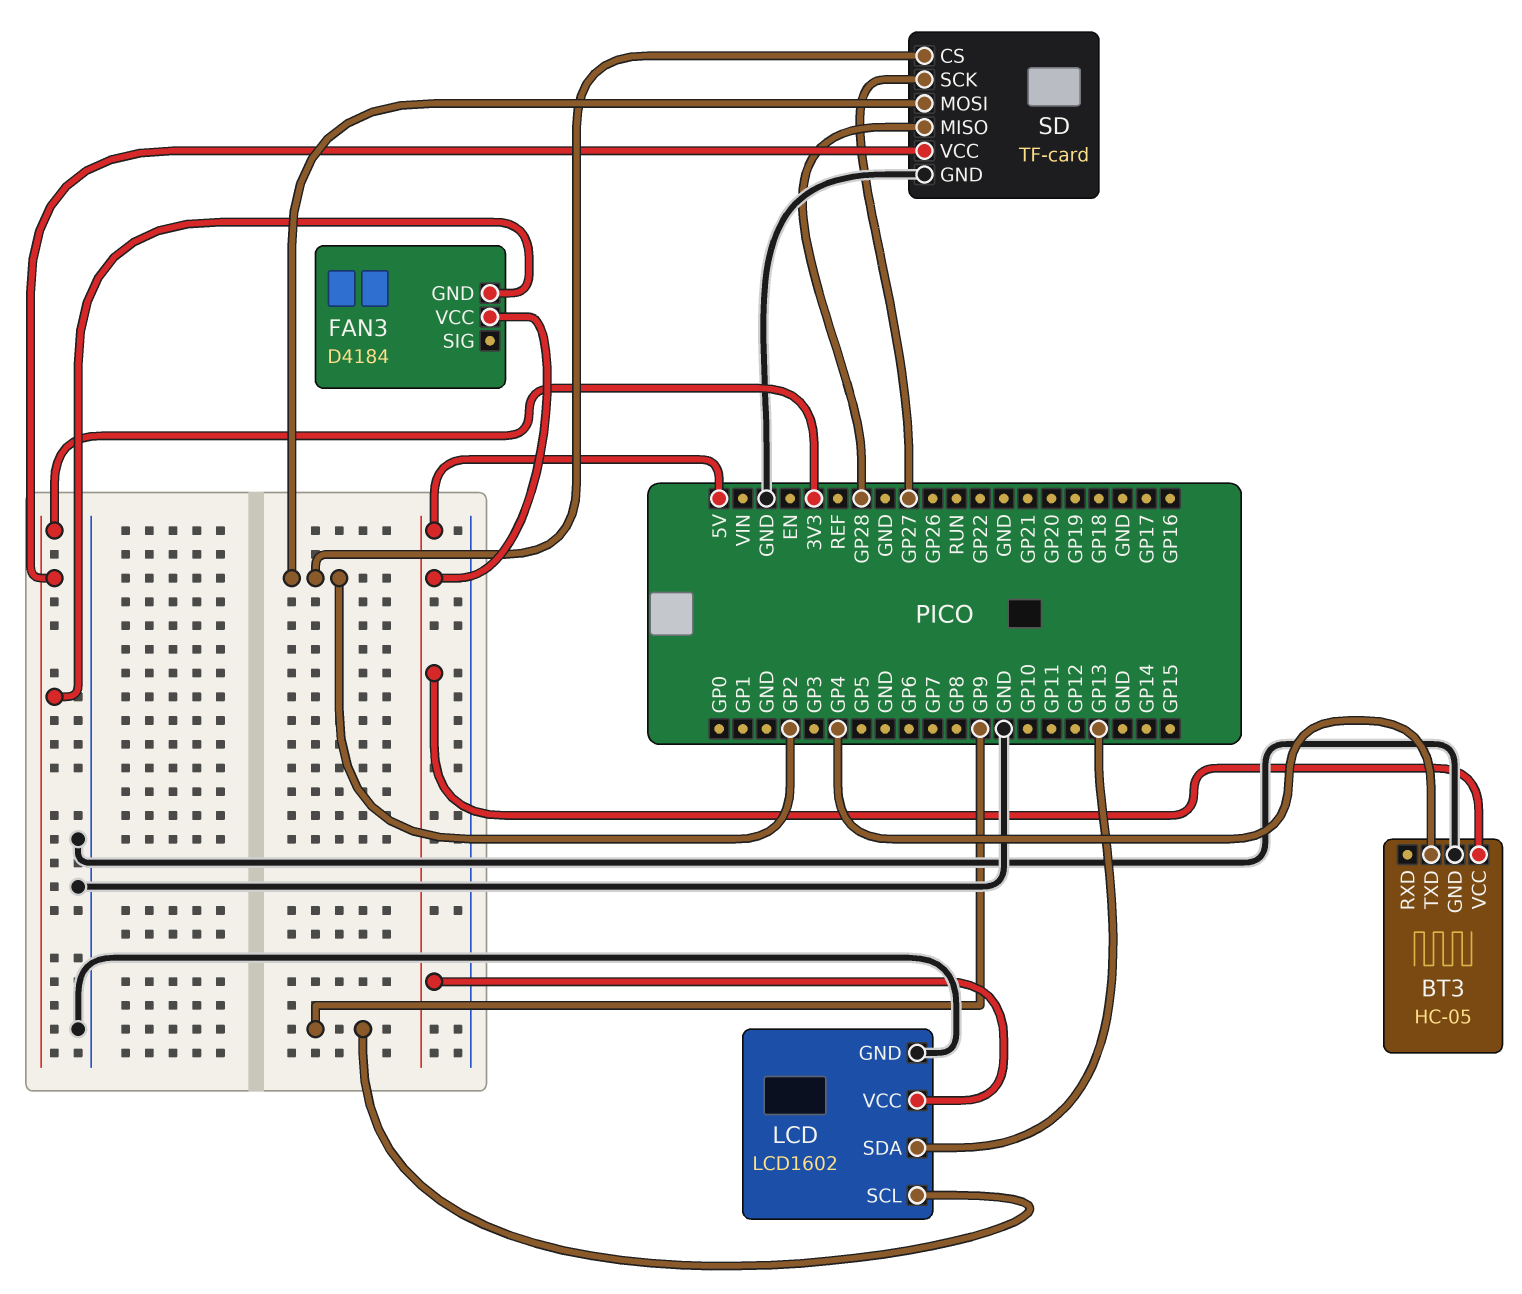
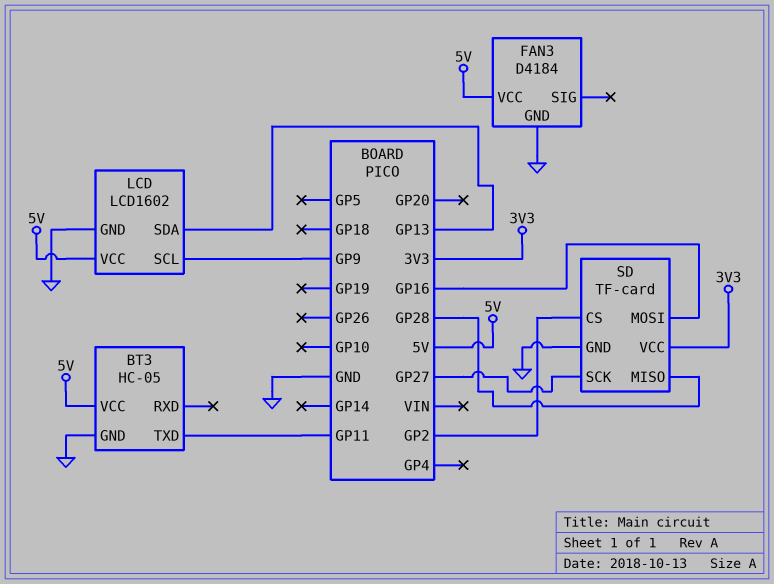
BT3 pin TXD: GP4 -> GP11
FAN3 pin GND: 3V3 -> GND
SD pin MOSI: GP2 -> GP16

